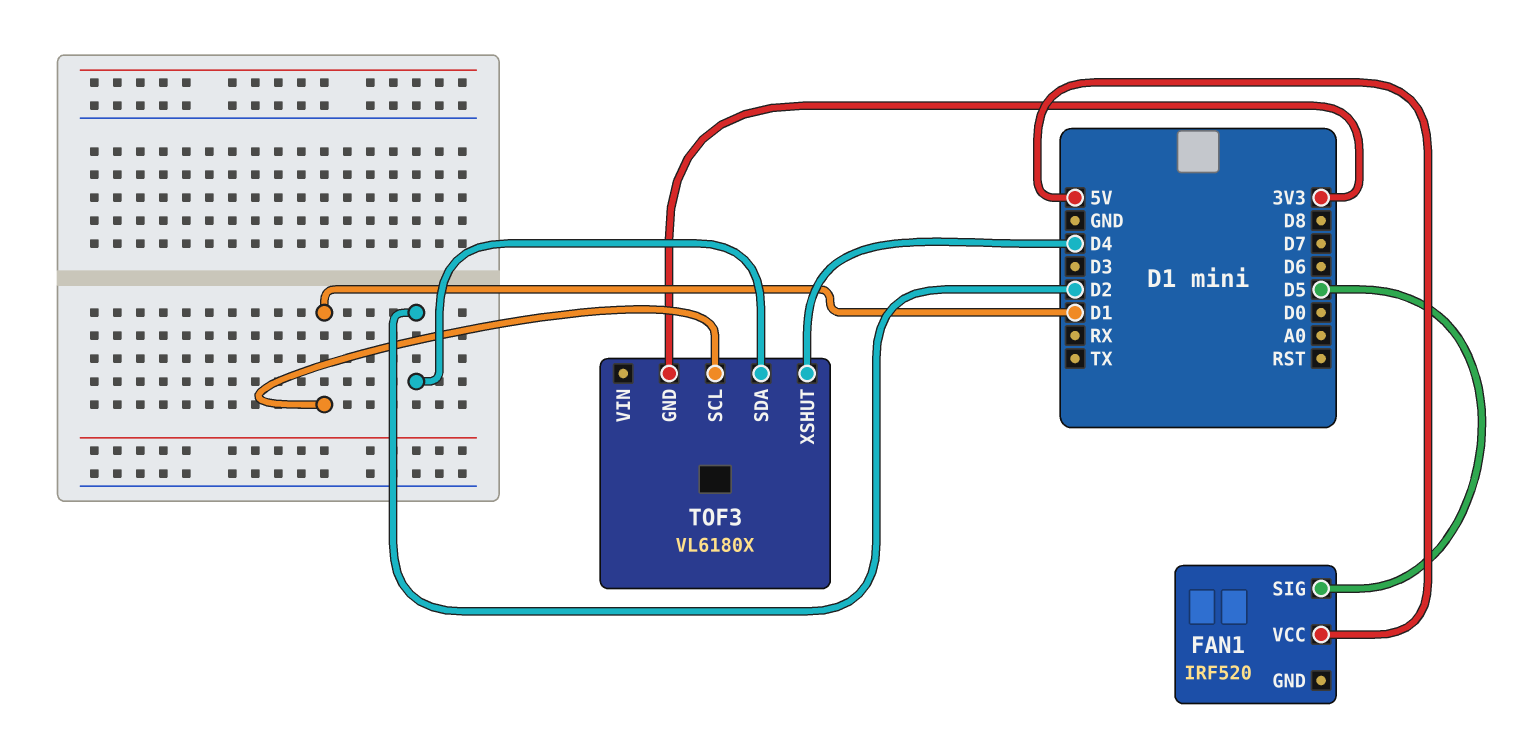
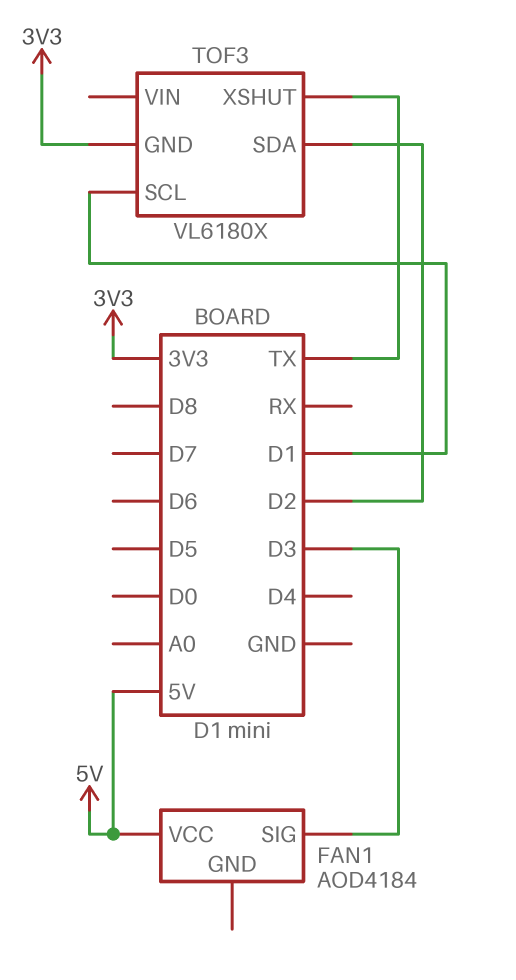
FAN1: IRF520 -> AOD4184
FAN1 pin SIG: D5 -> D3
TOF3 pin XSHUT: D4 -> TX

